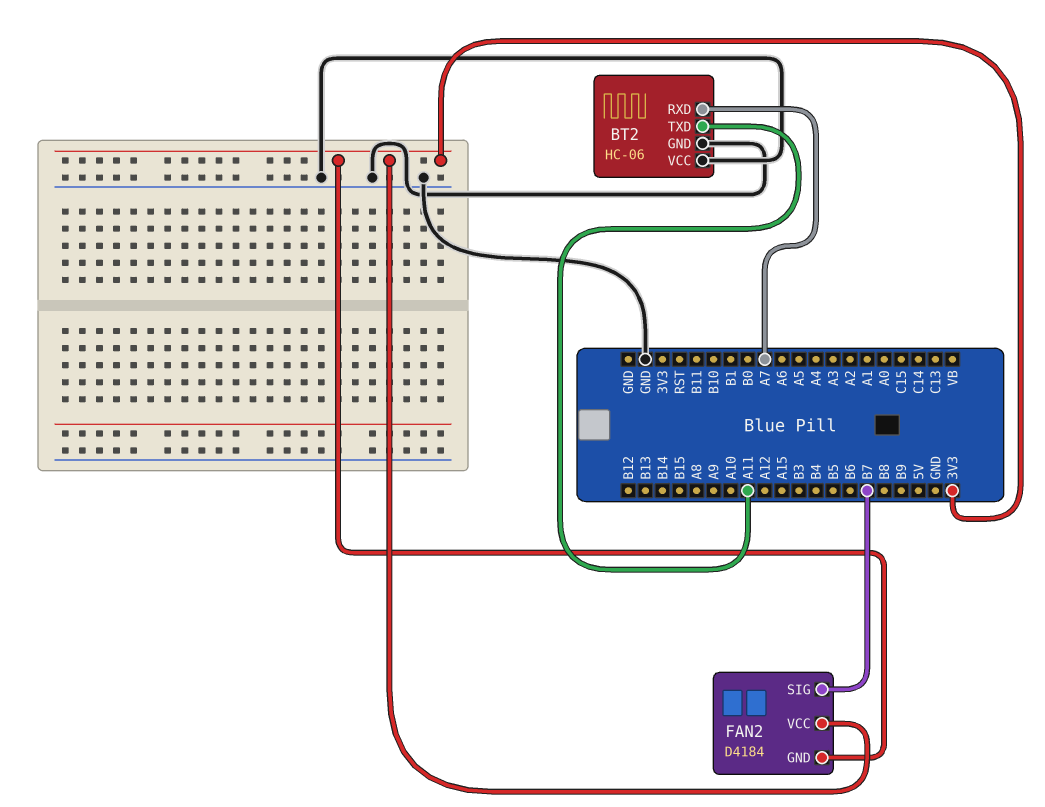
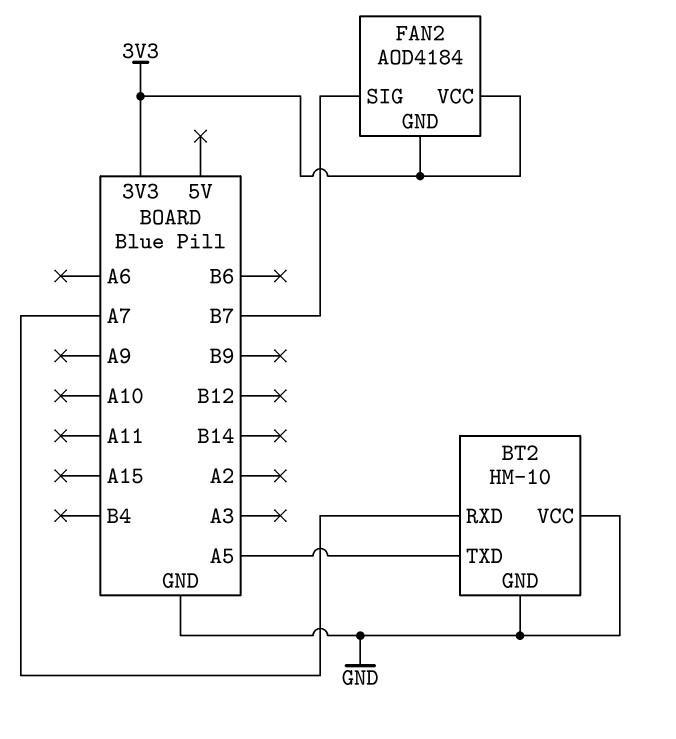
BT2: HC-06 -> HM-10
BT2 pin TXD: A11 -> A5
FAN2: D4184 -> AOD4184

